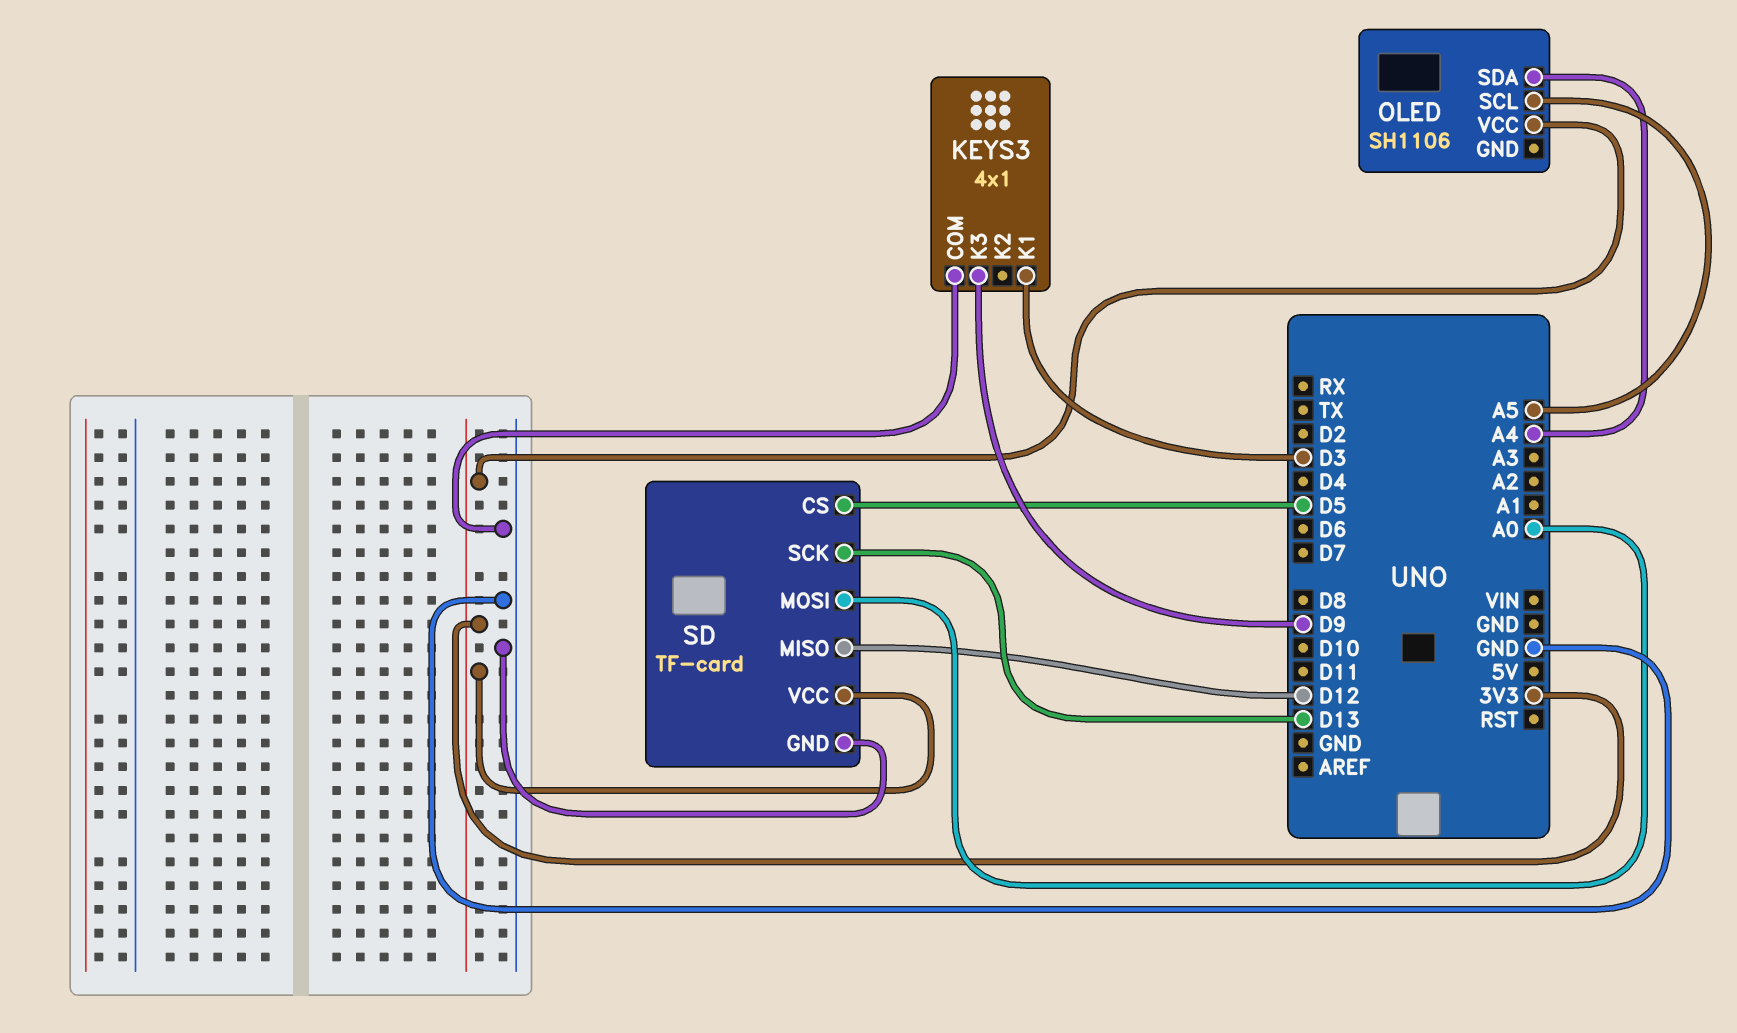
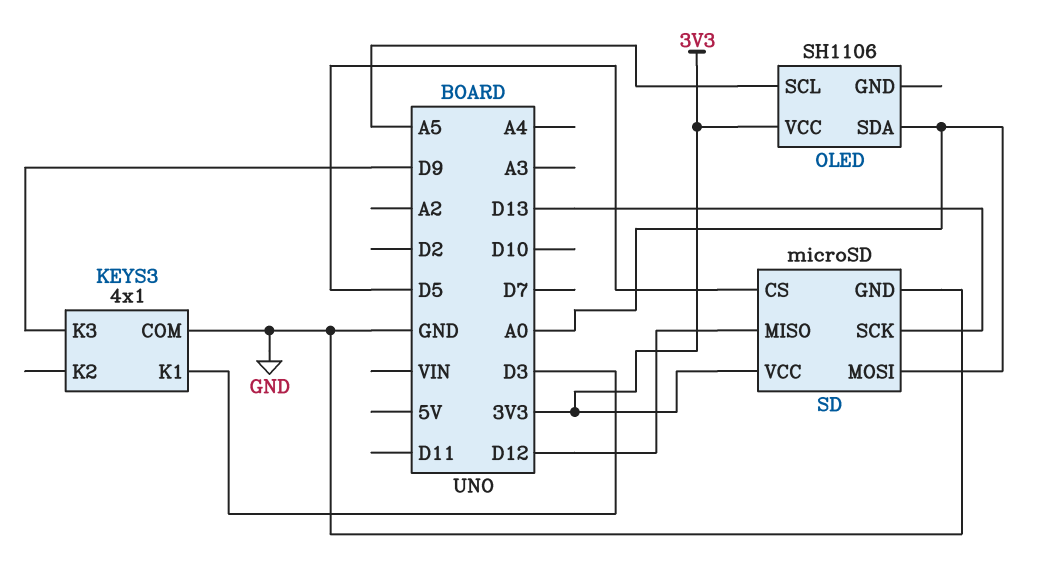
OLED pin SDA: A4 -> A0
SD: TF-card -> microSD

